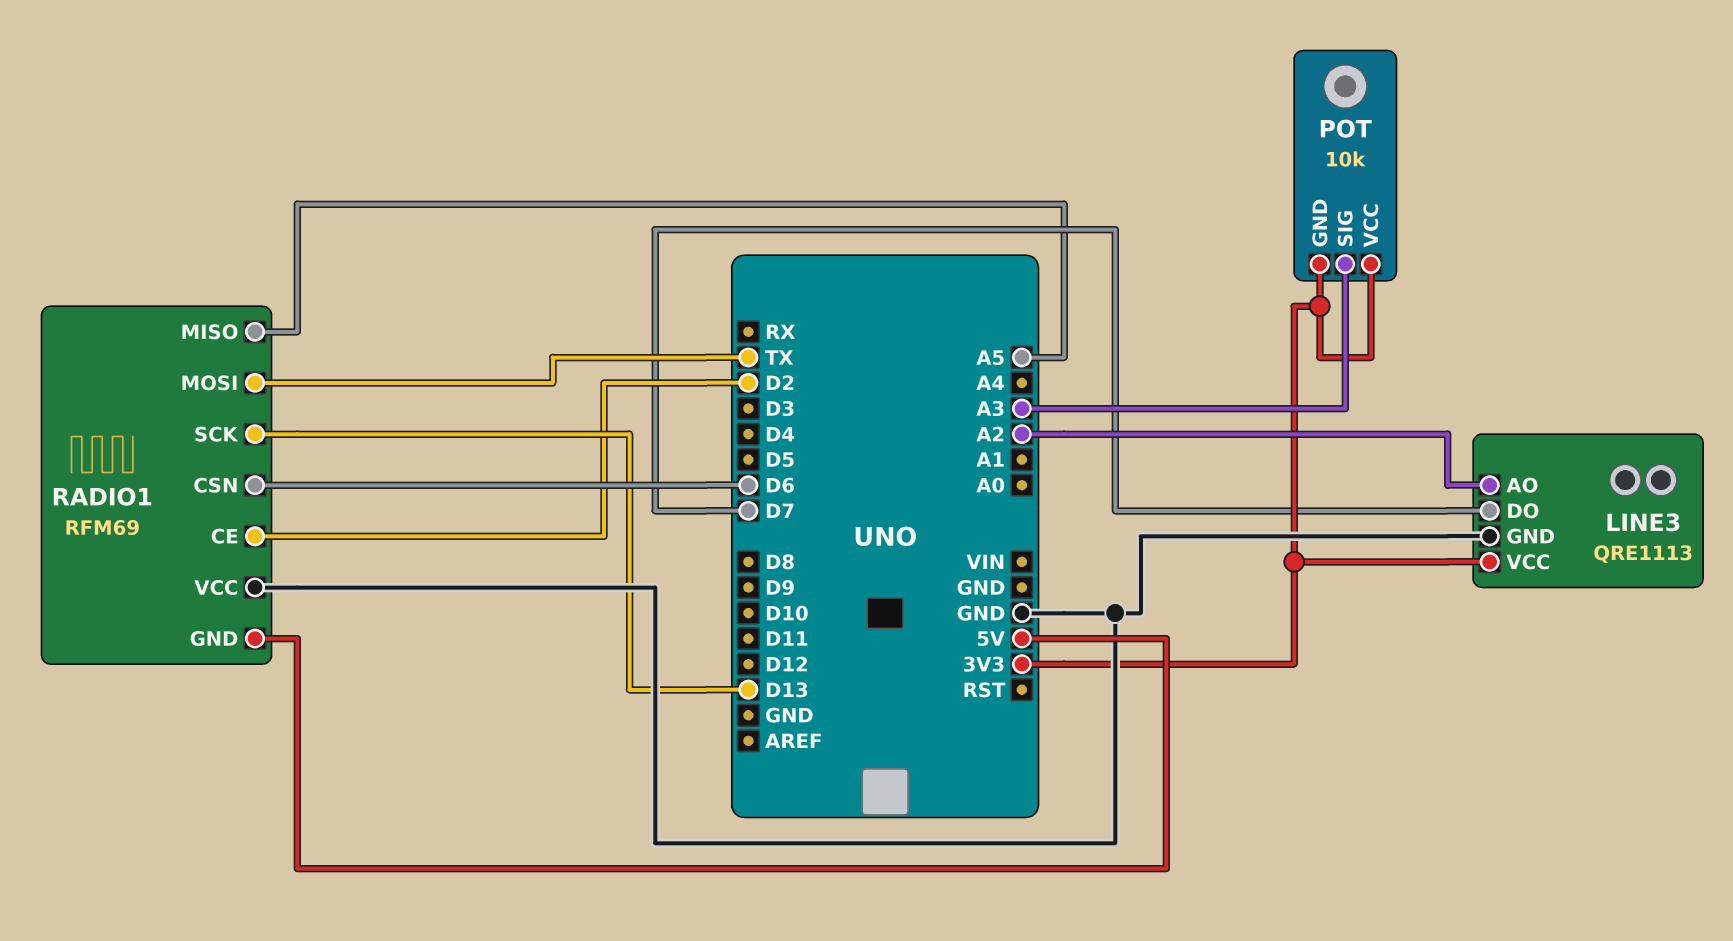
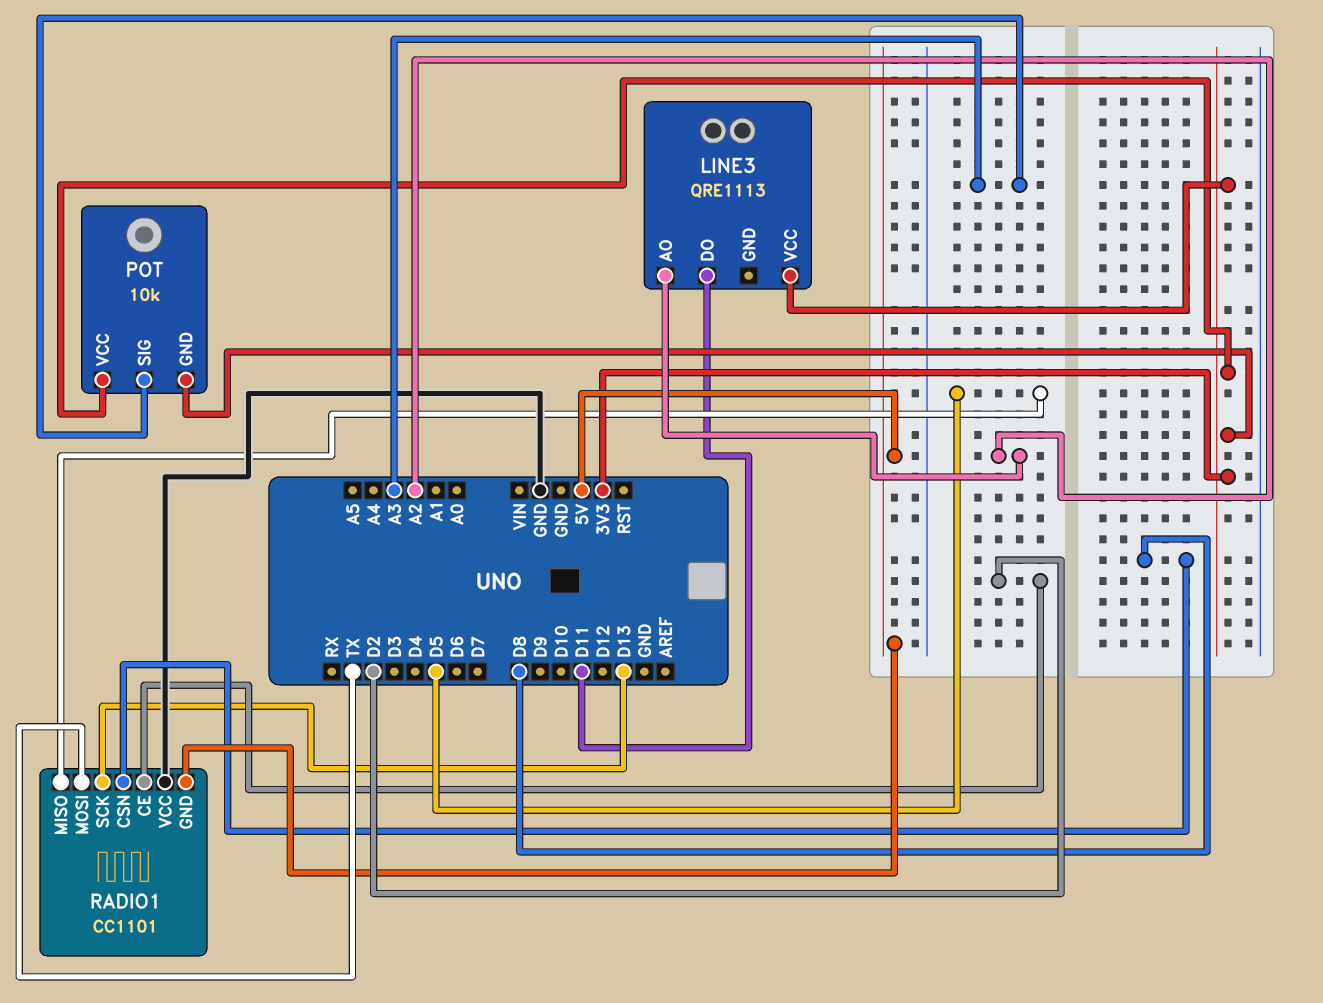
LINE3 pin DO: D7 -> D11
LINE3 pin GND: GND -> none
RADIO1: RFM69 -> CC1101
RADIO1 pin CSN: D6 -> D8
RADIO1 pin MISO: A5 -> D5

